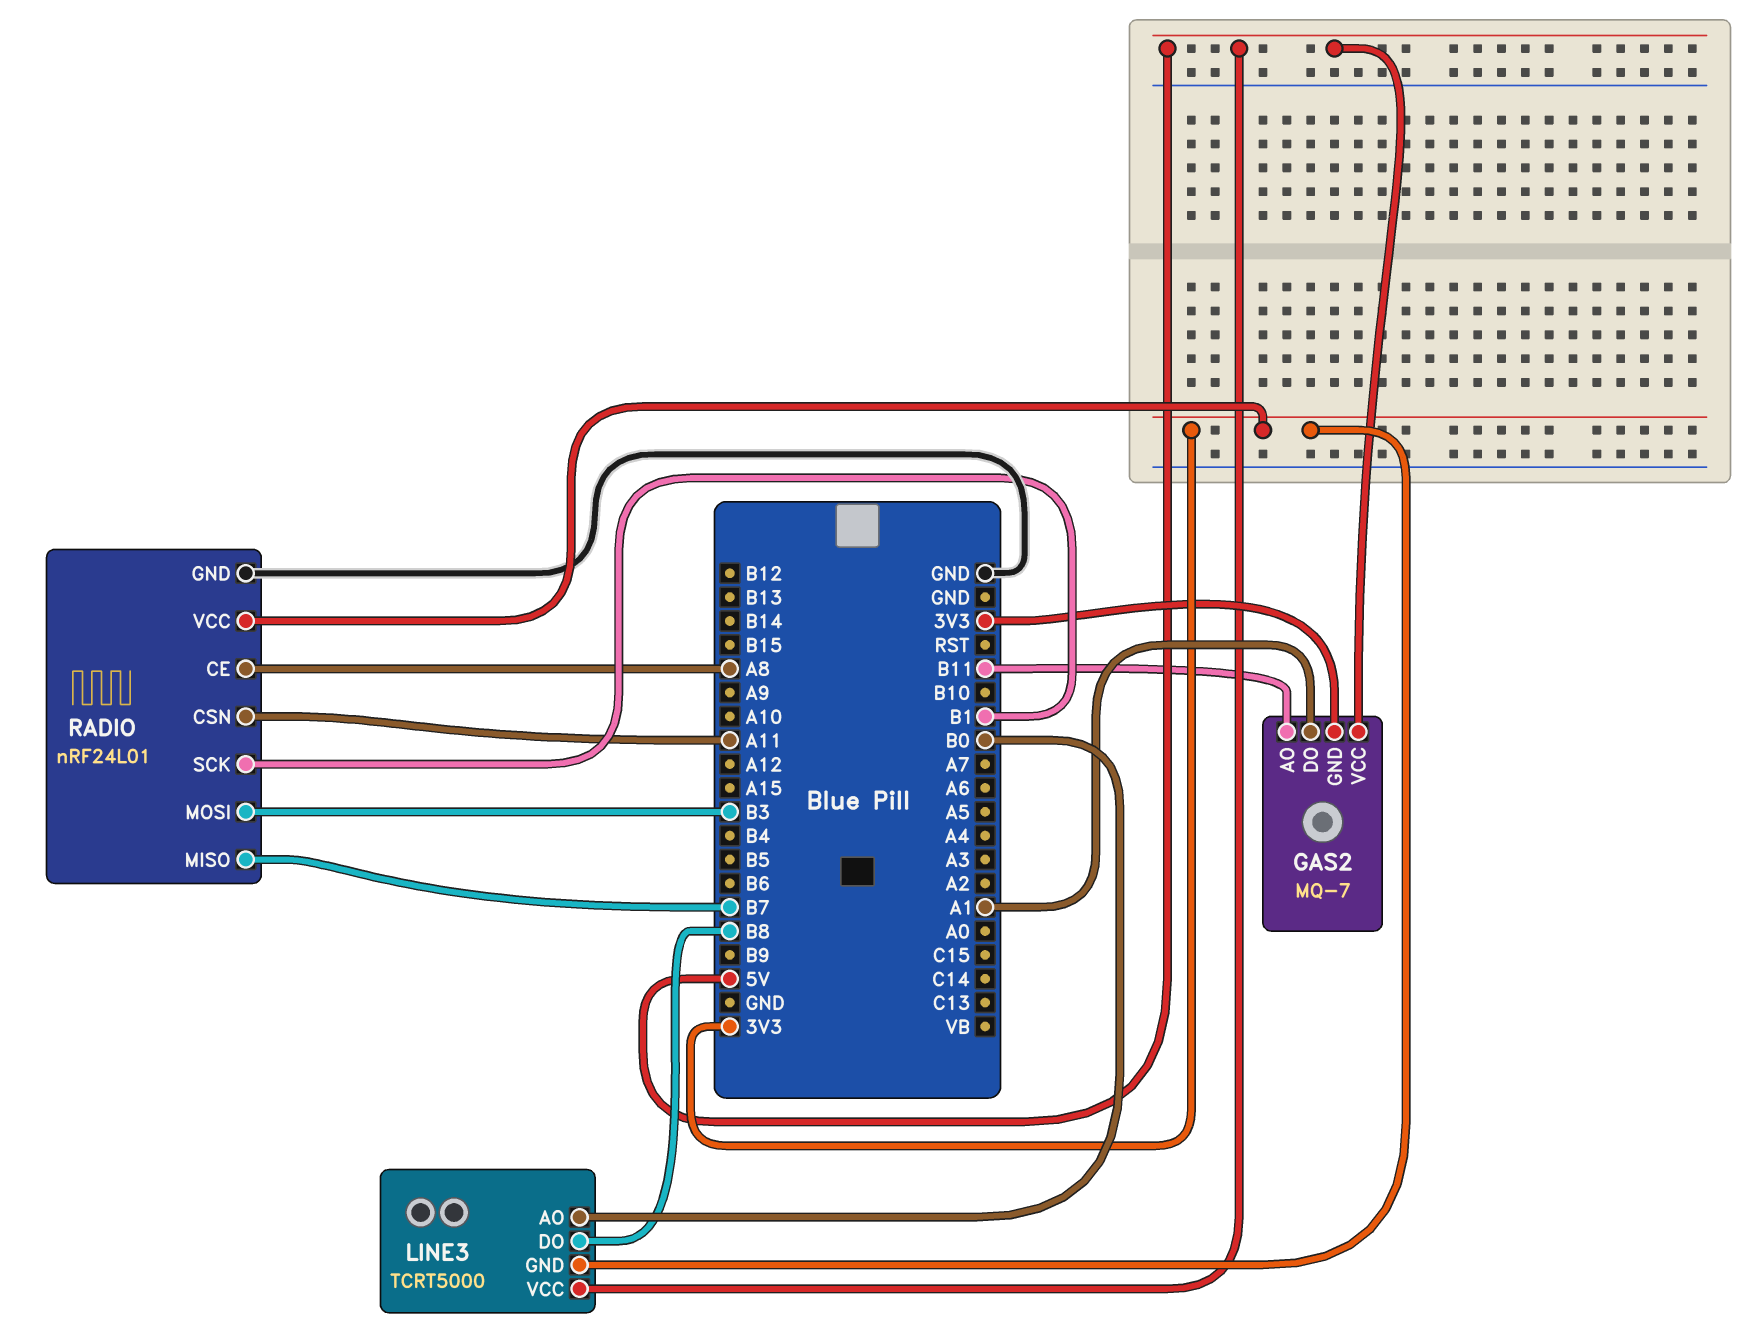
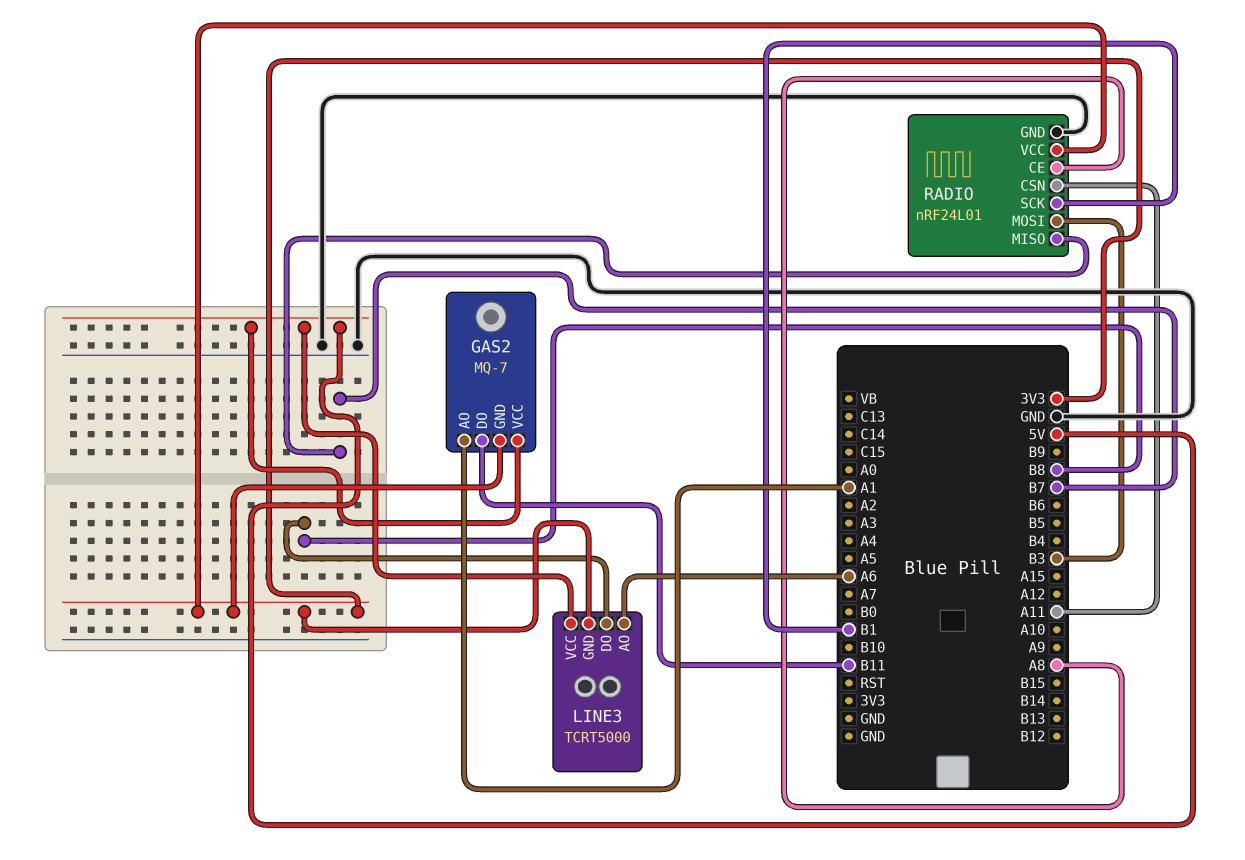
GAS2 pin AO: B11 -> A1
GAS2 pin DO: A1 -> B11
LINE3 pin AO: B0 -> A6

